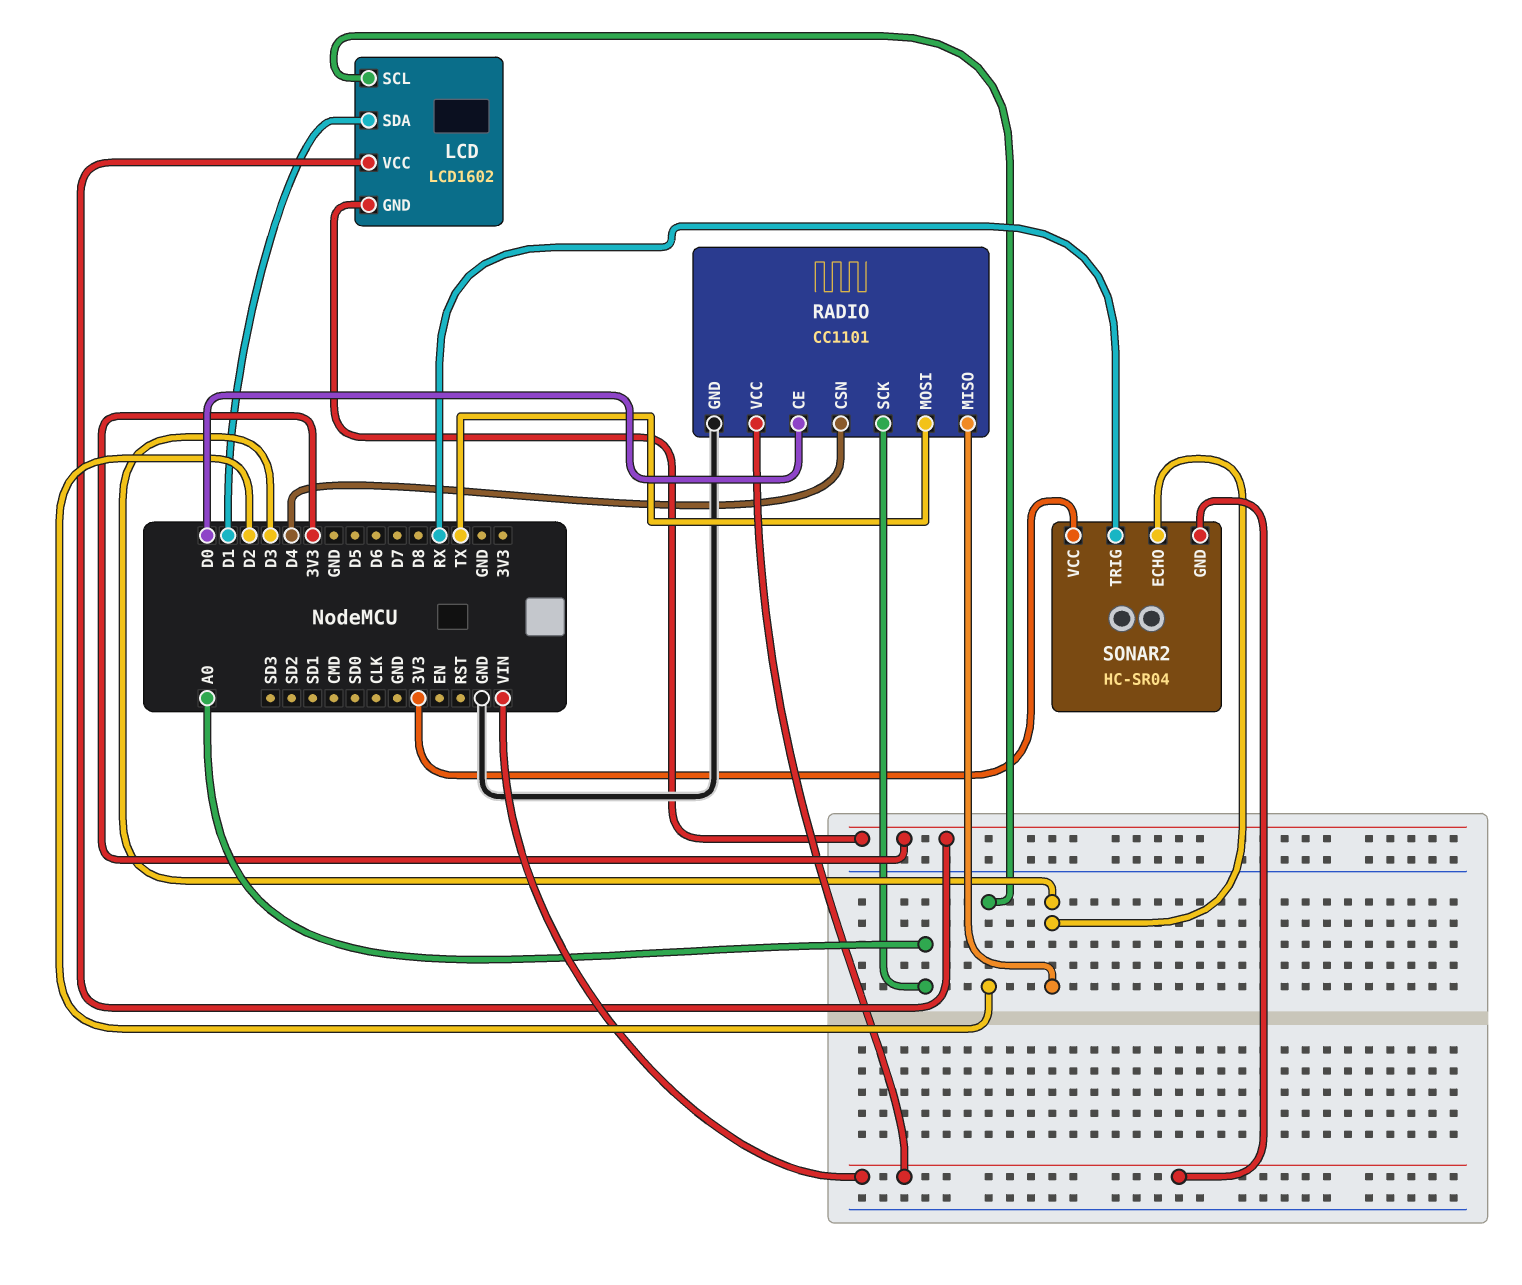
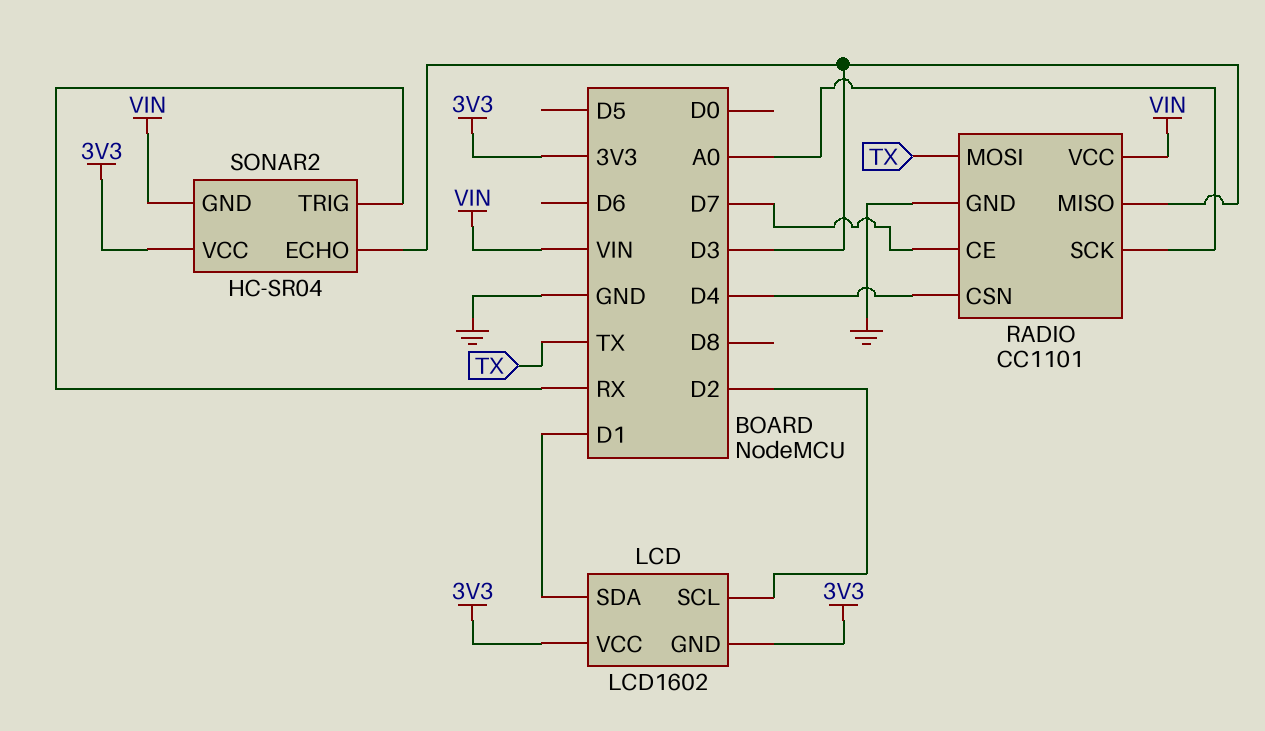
RADIO pin CE: D0 -> D7

